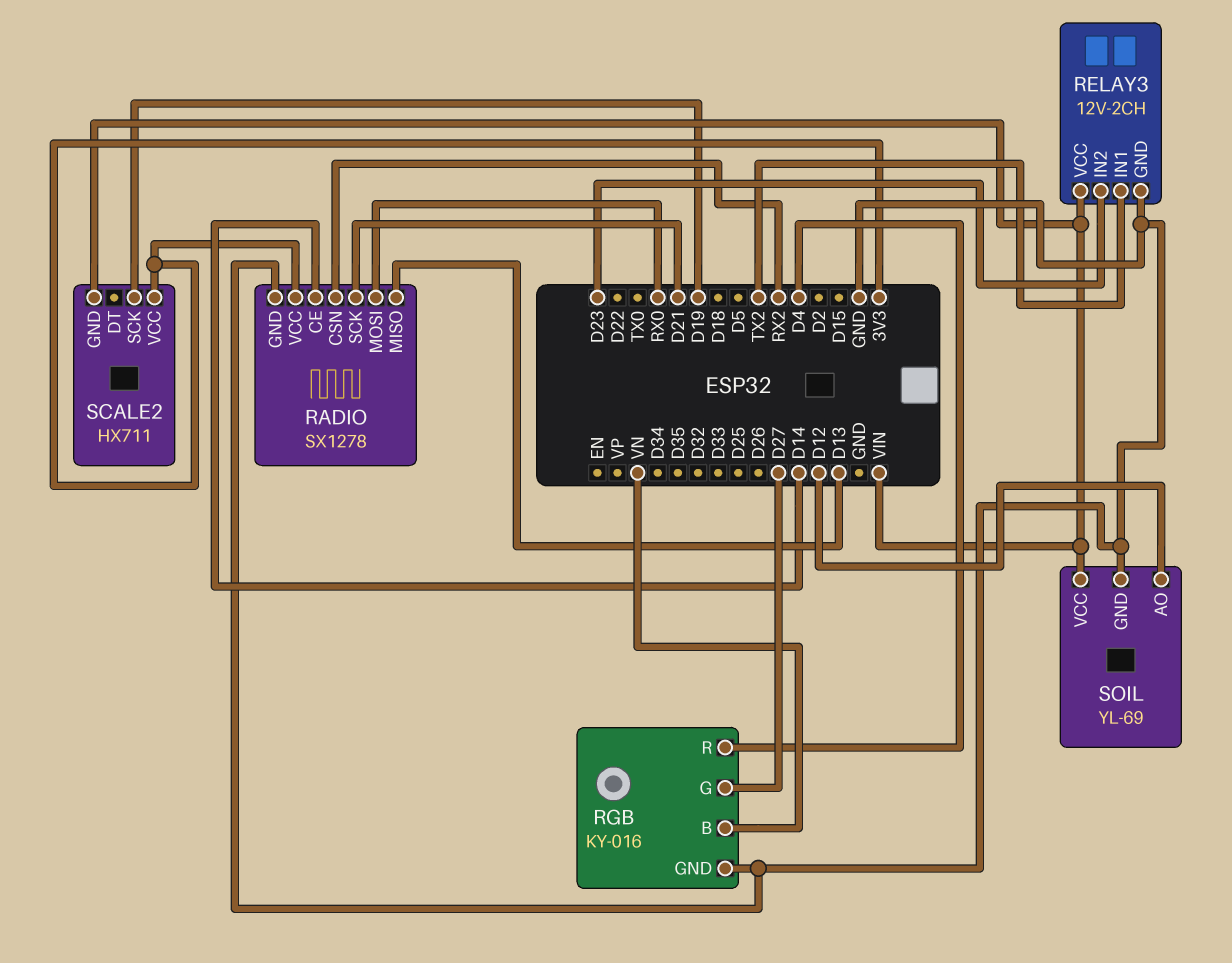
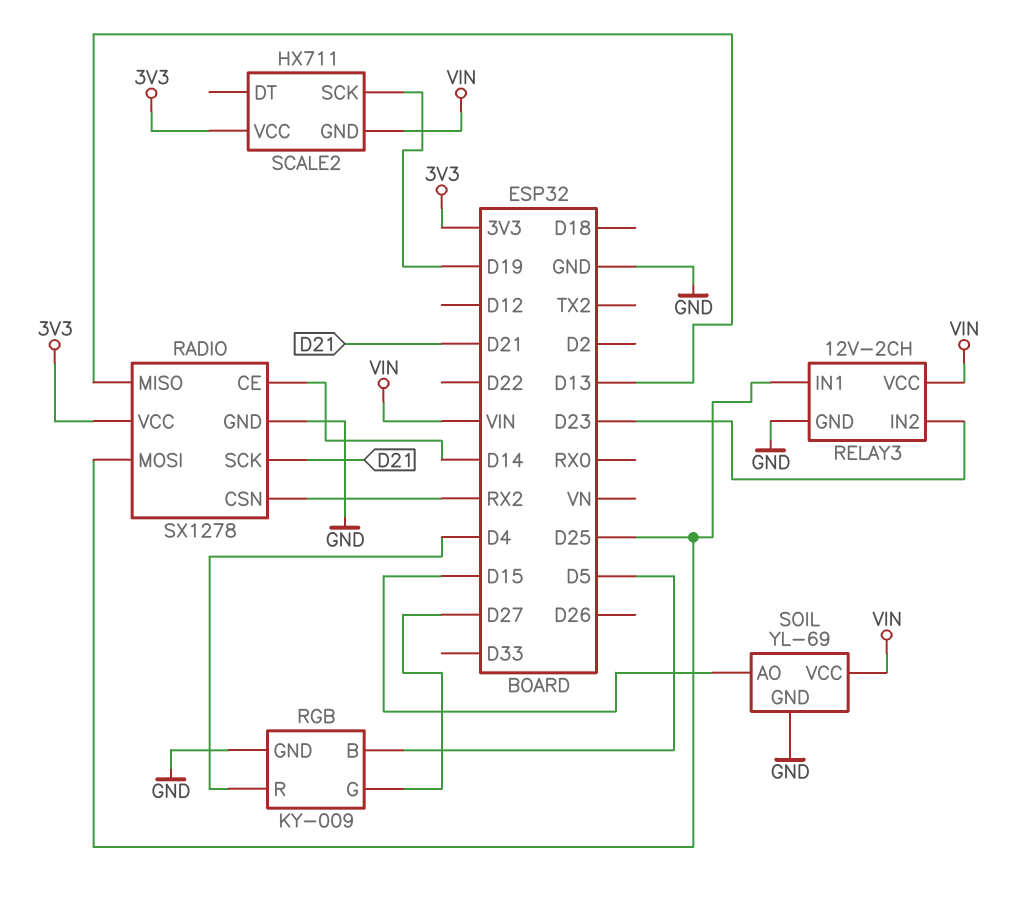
RADIO pin MOSI: RX0 -> D25
RELAY3 pin IN1: TX2 -> D25
RGB: KY-016 -> KY-009
RGB pin B: VN -> D5
SOIL pin AO: D12 -> D15

